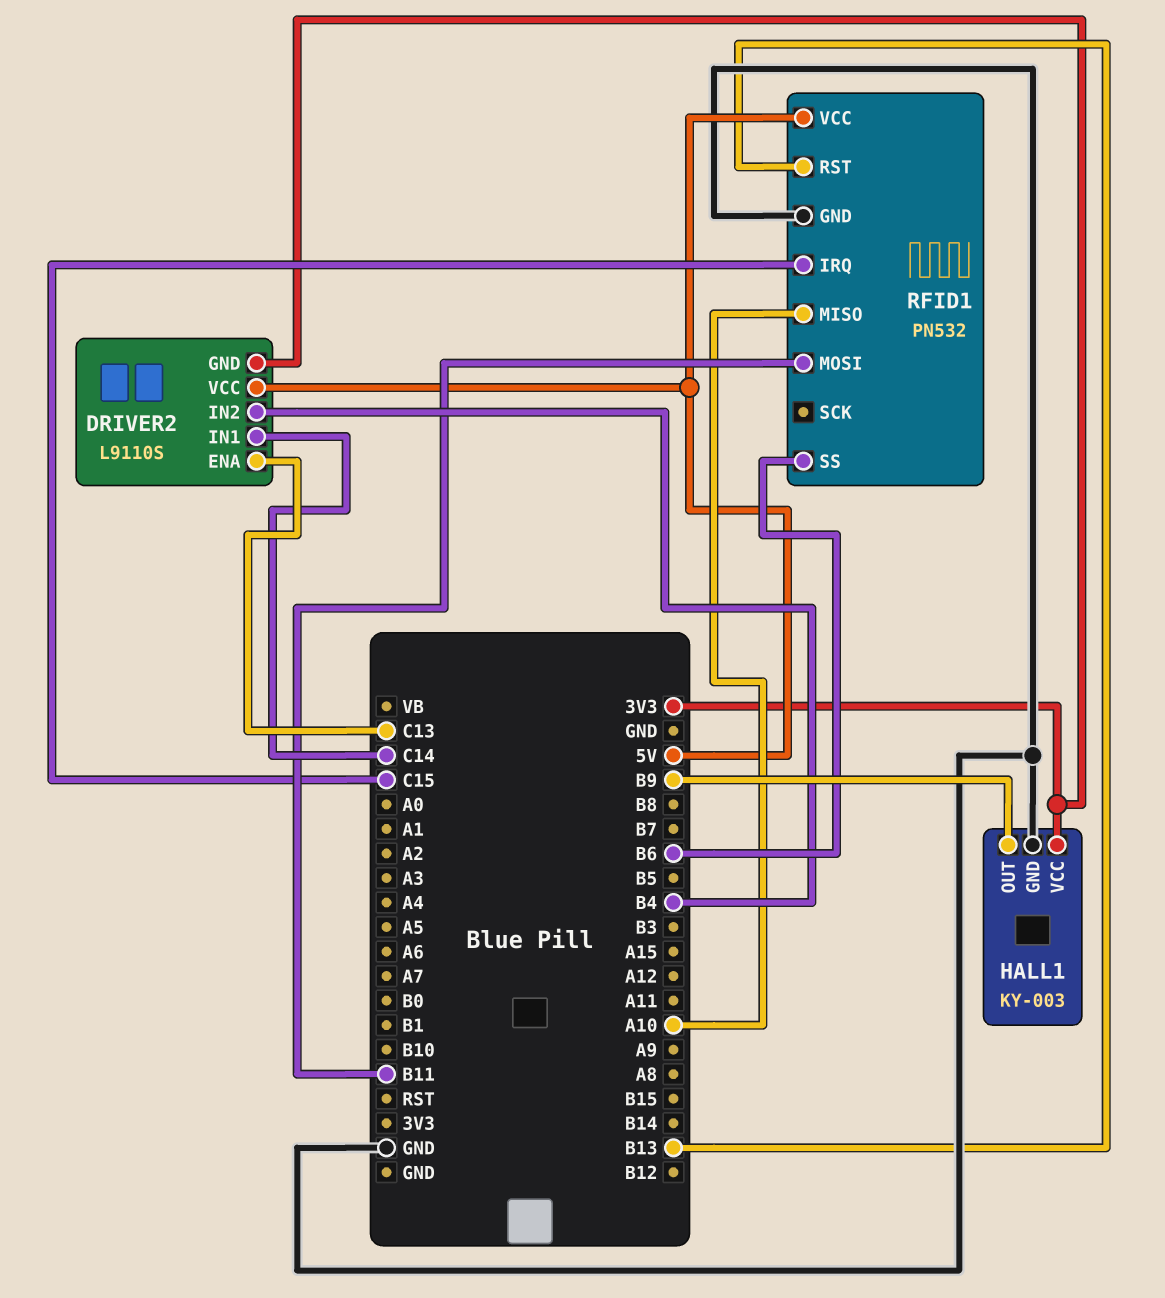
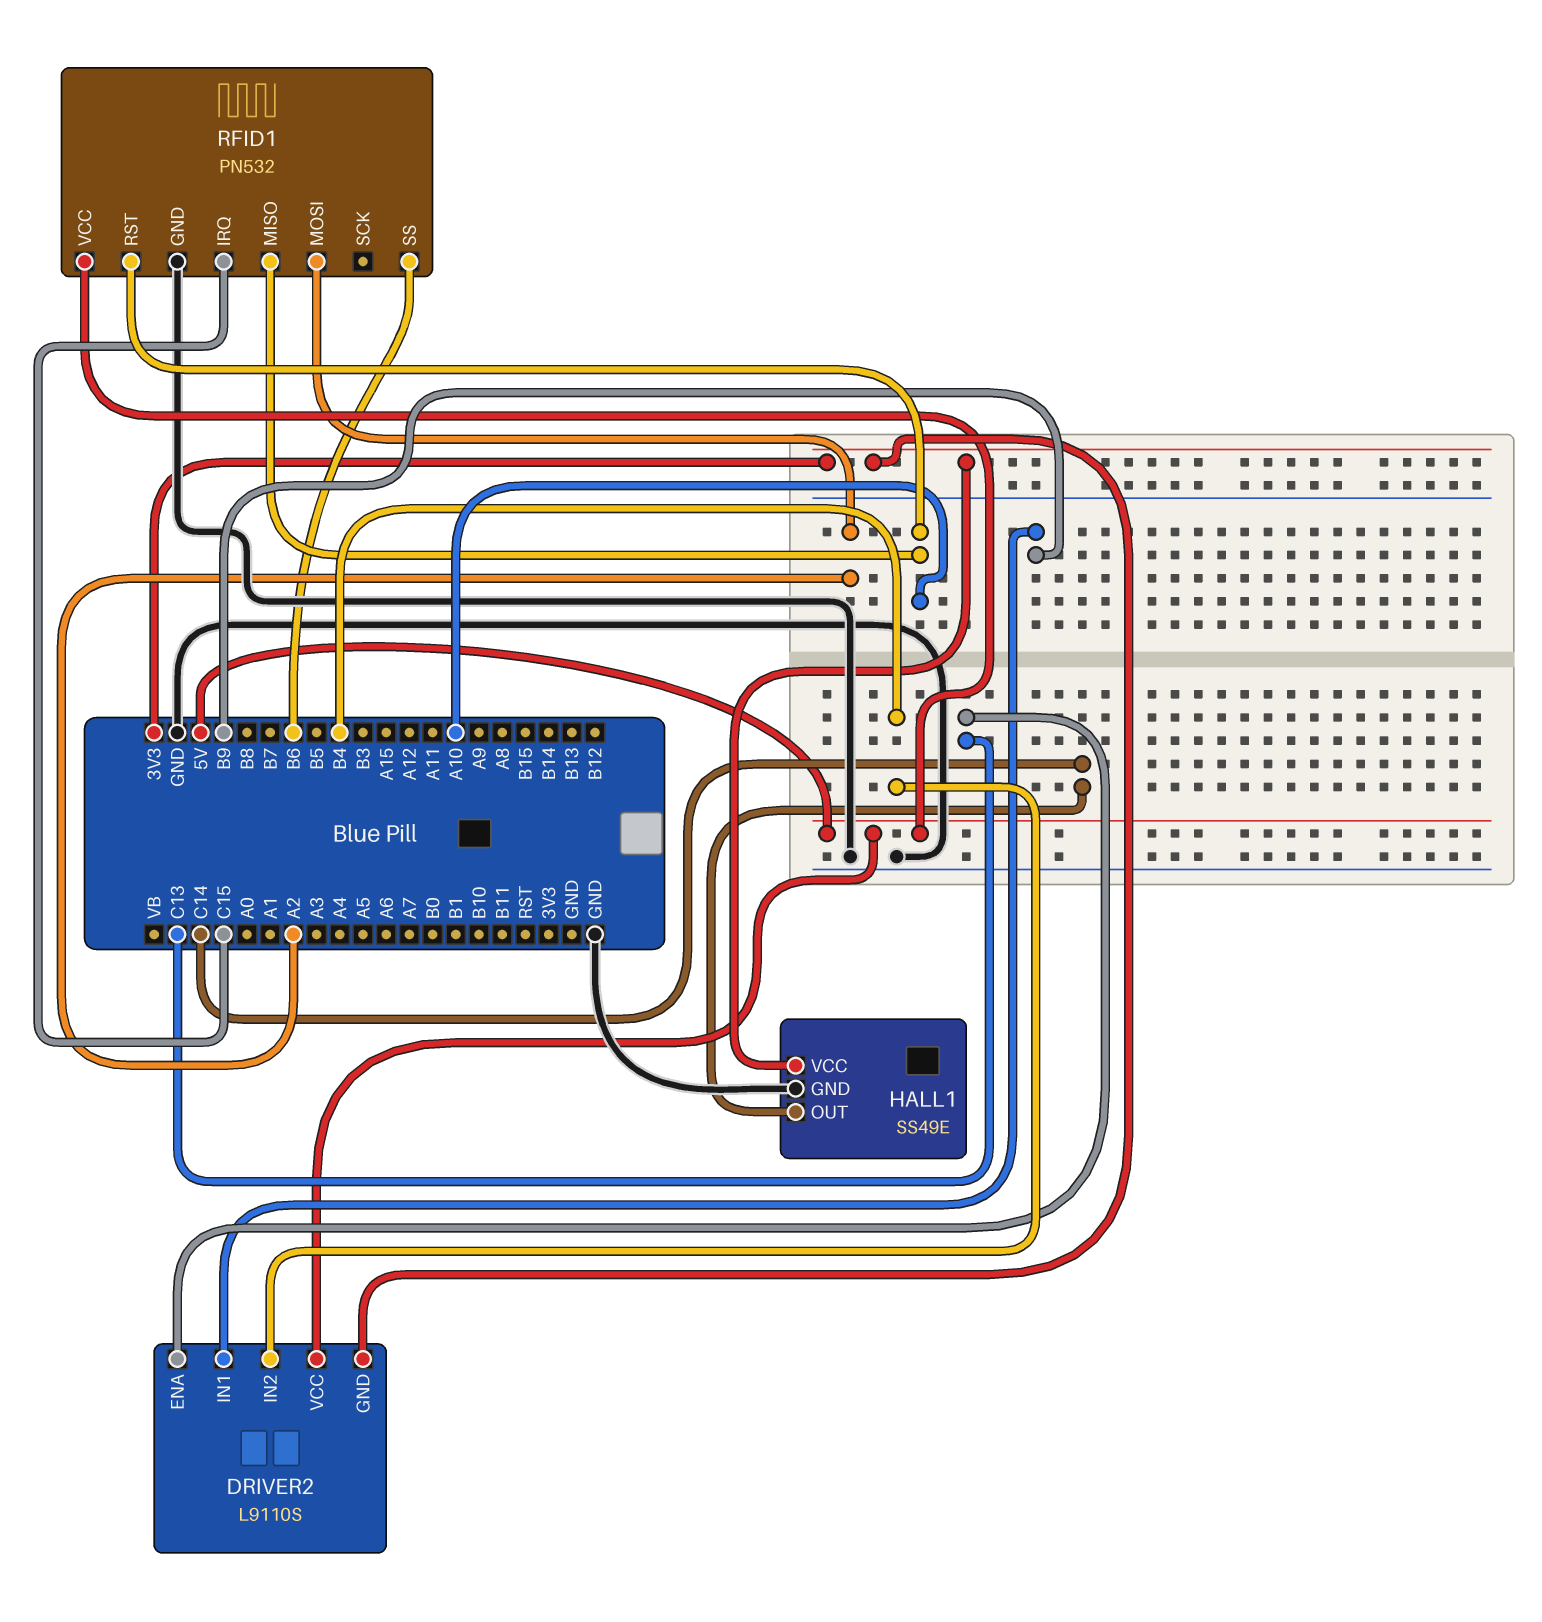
DRIVER2 pin IN1: C14 -> B9
HALL1: KY-003 -> SS49E
HALL1 pin OUT: B9 -> C14
RFID1 pin MOSI: B11 -> A2
RFID1 pin RST: B13 -> A10

